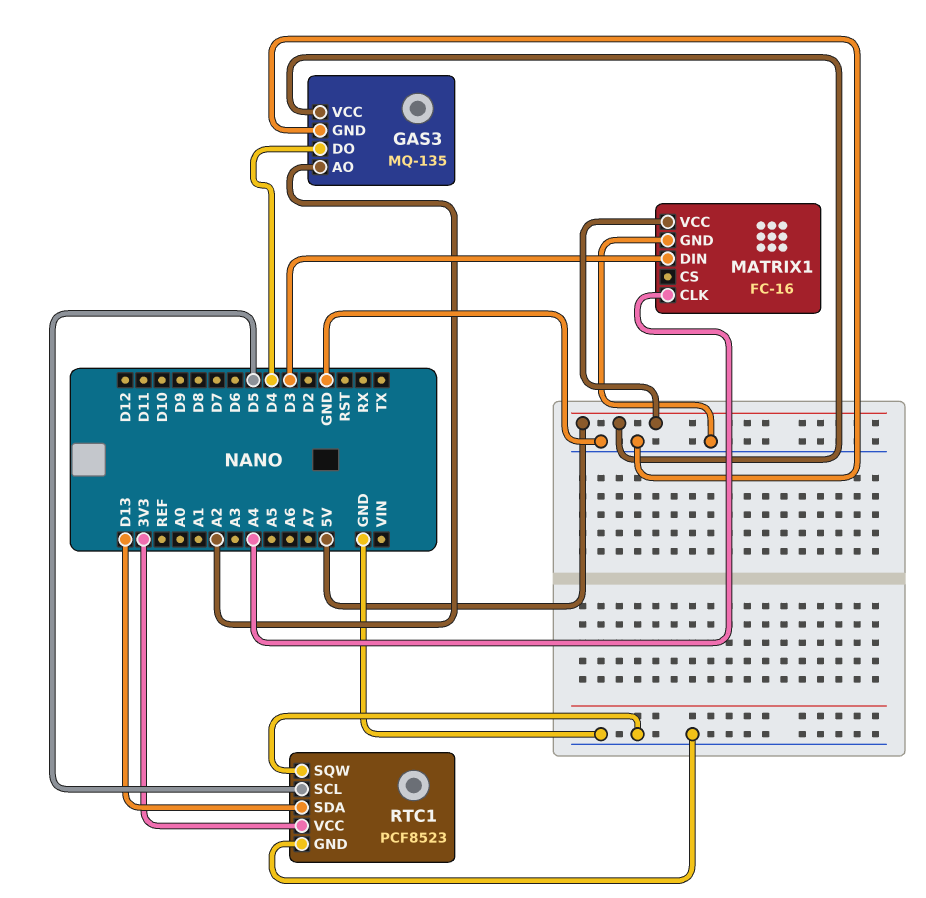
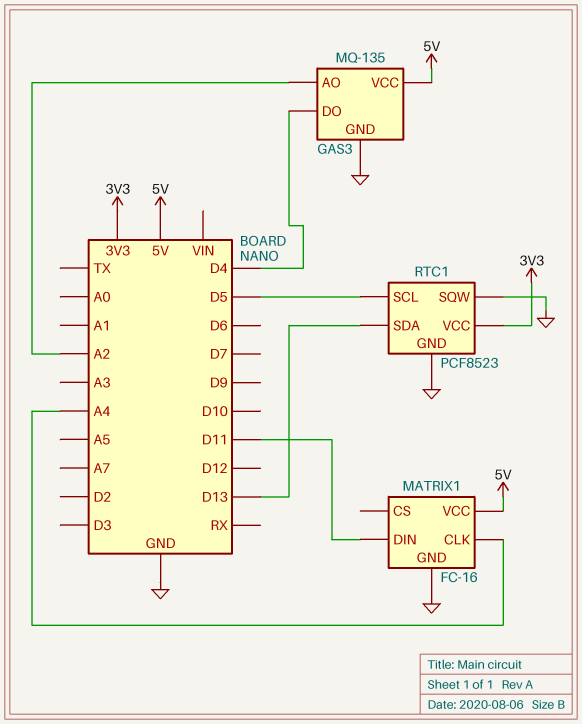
MATRIX1 pin DIN: D3 -> D11

